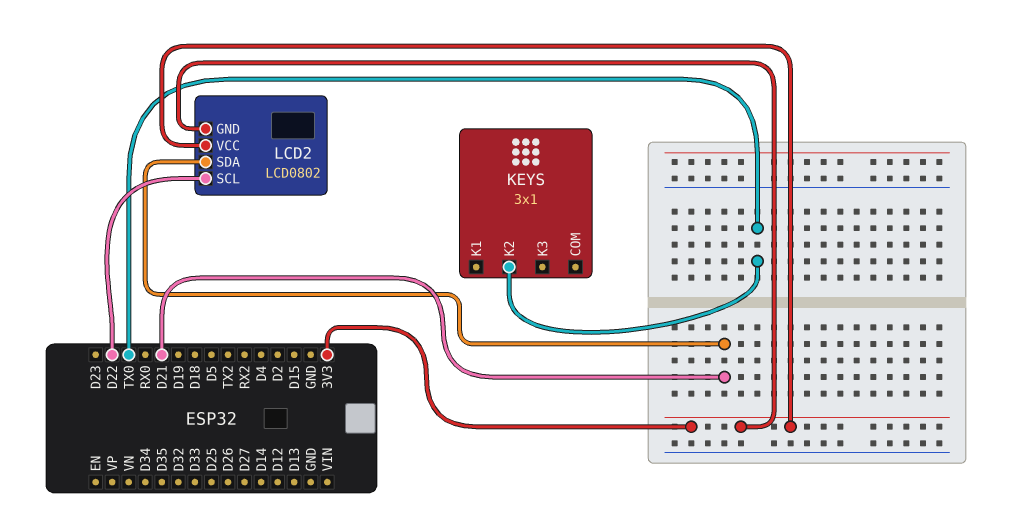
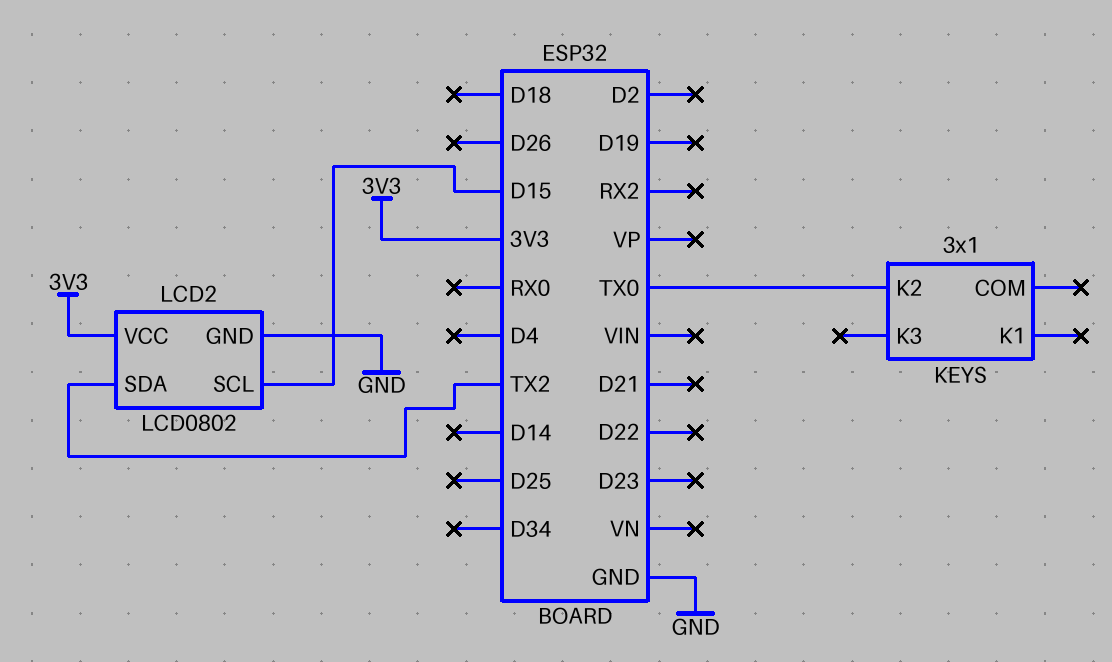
LCD2 pin GND: 3V3 -> GND
LCD2 pin SCL: D22 -> D15
LCD2 pin SDA: D21 -> TX2

